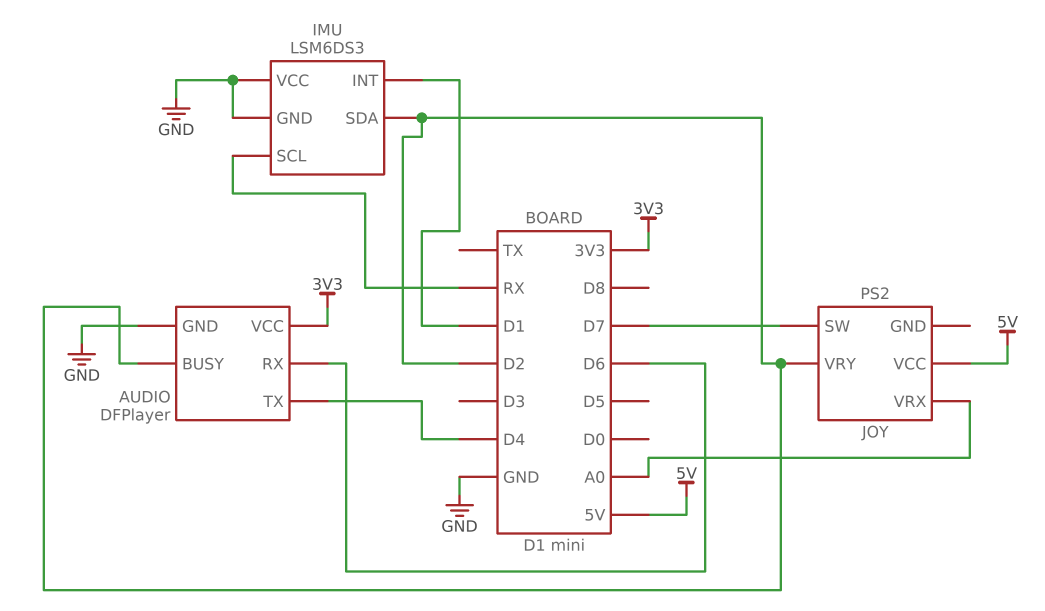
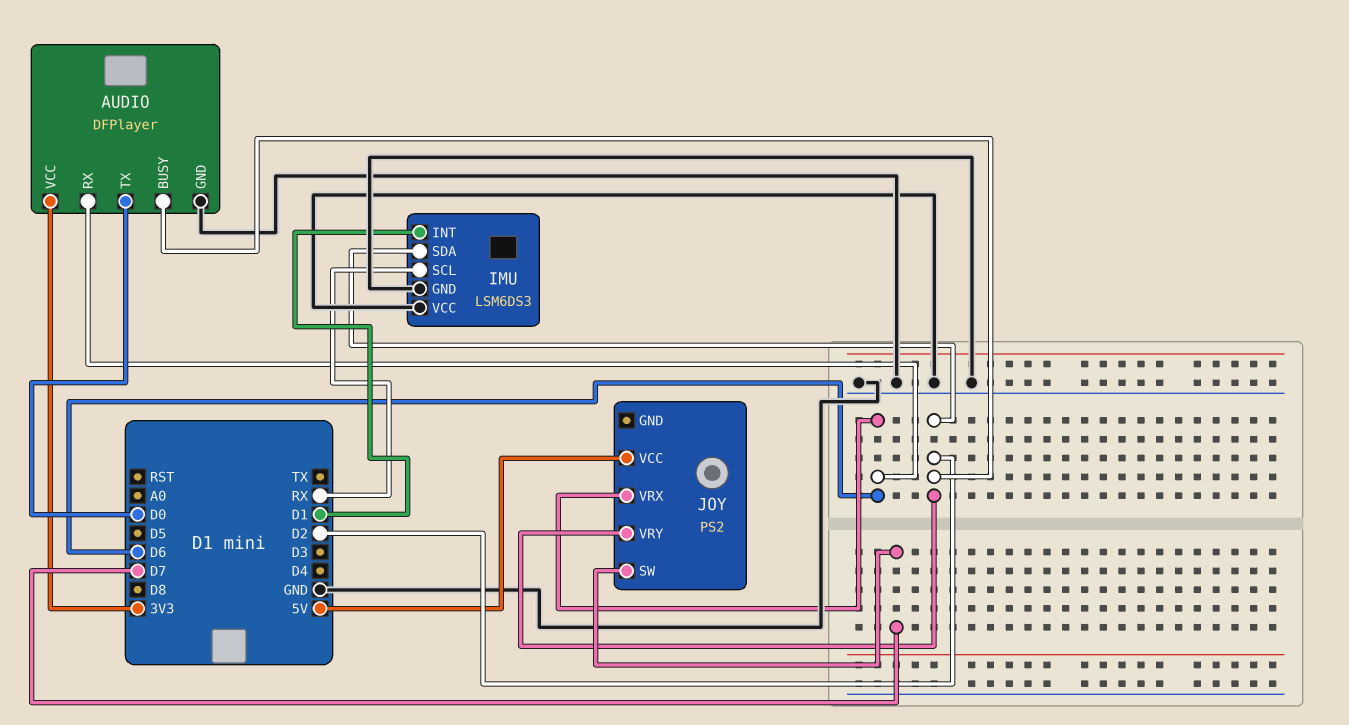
AUDIO pin TX: D4 -> D0
JOY pin VRX: A0 -> D6

